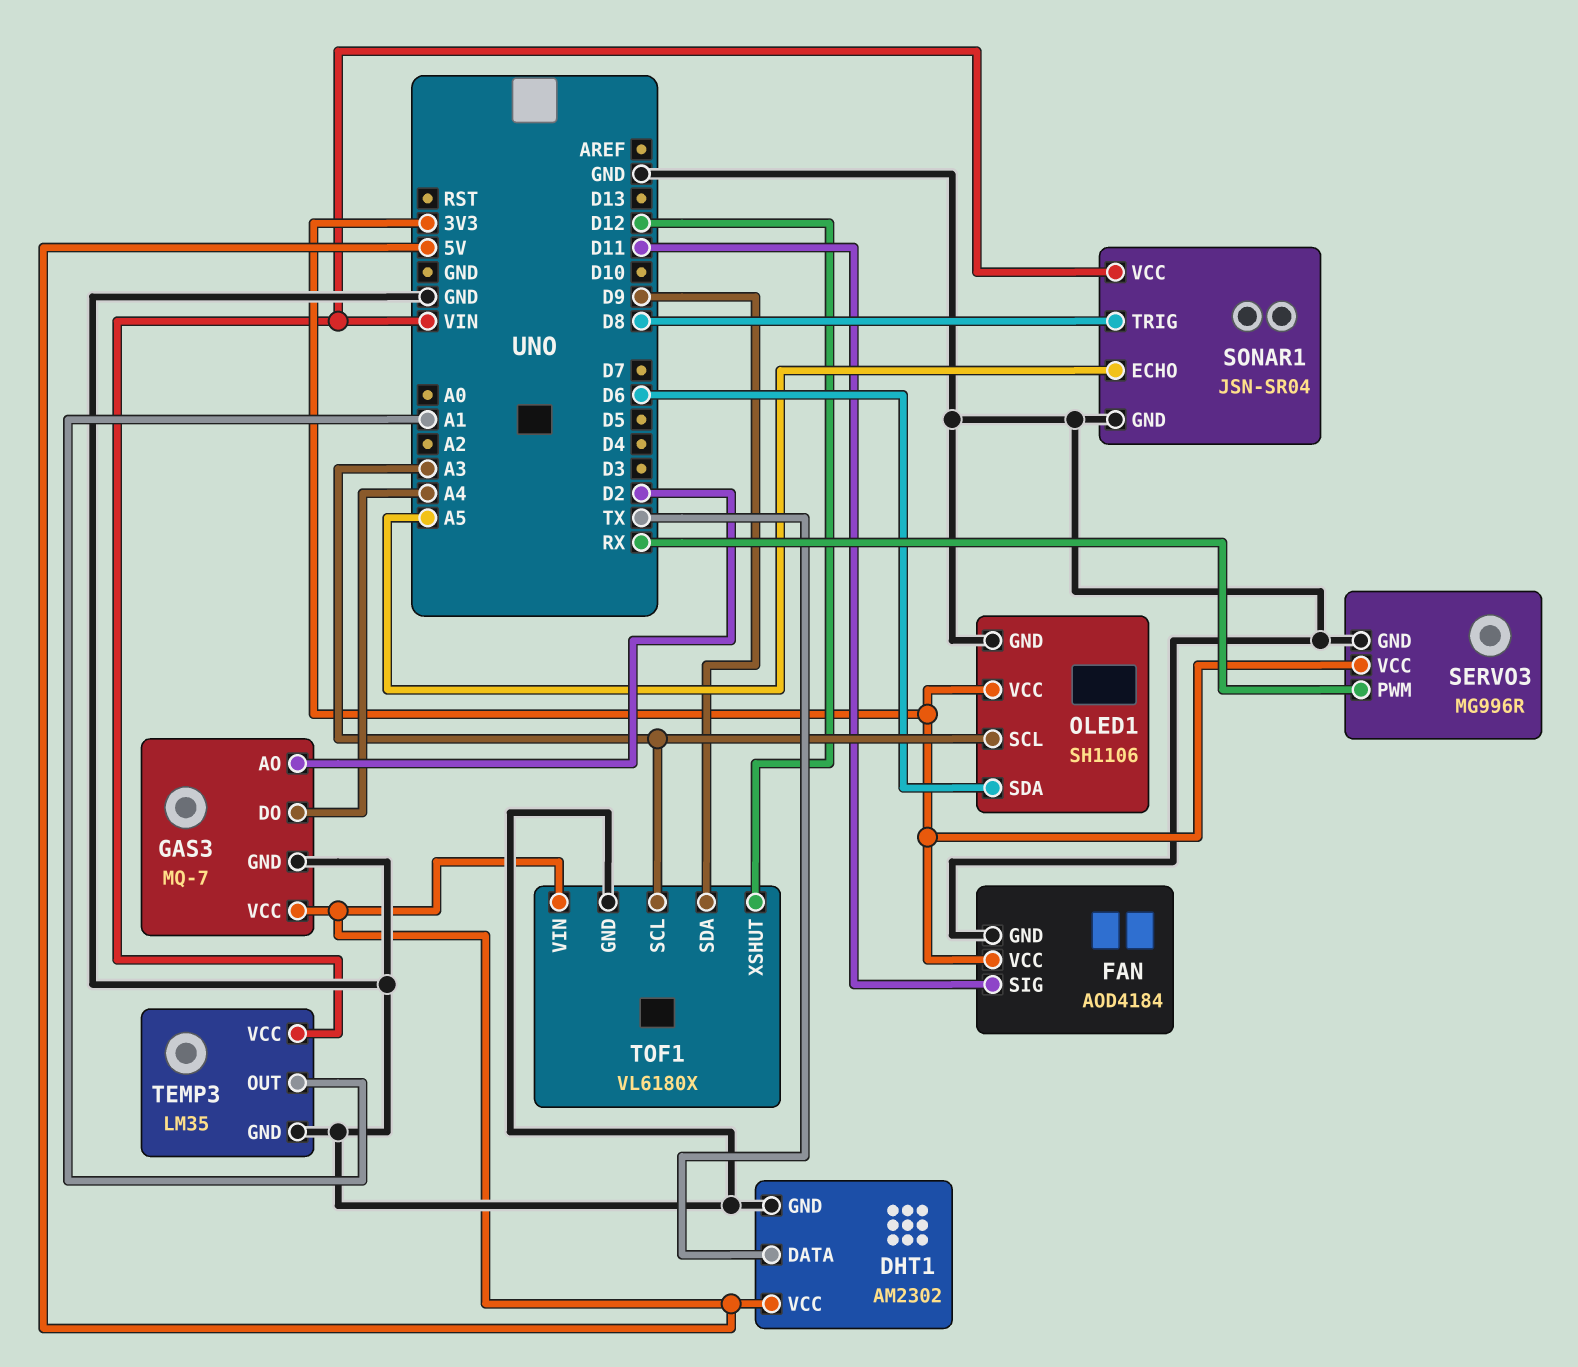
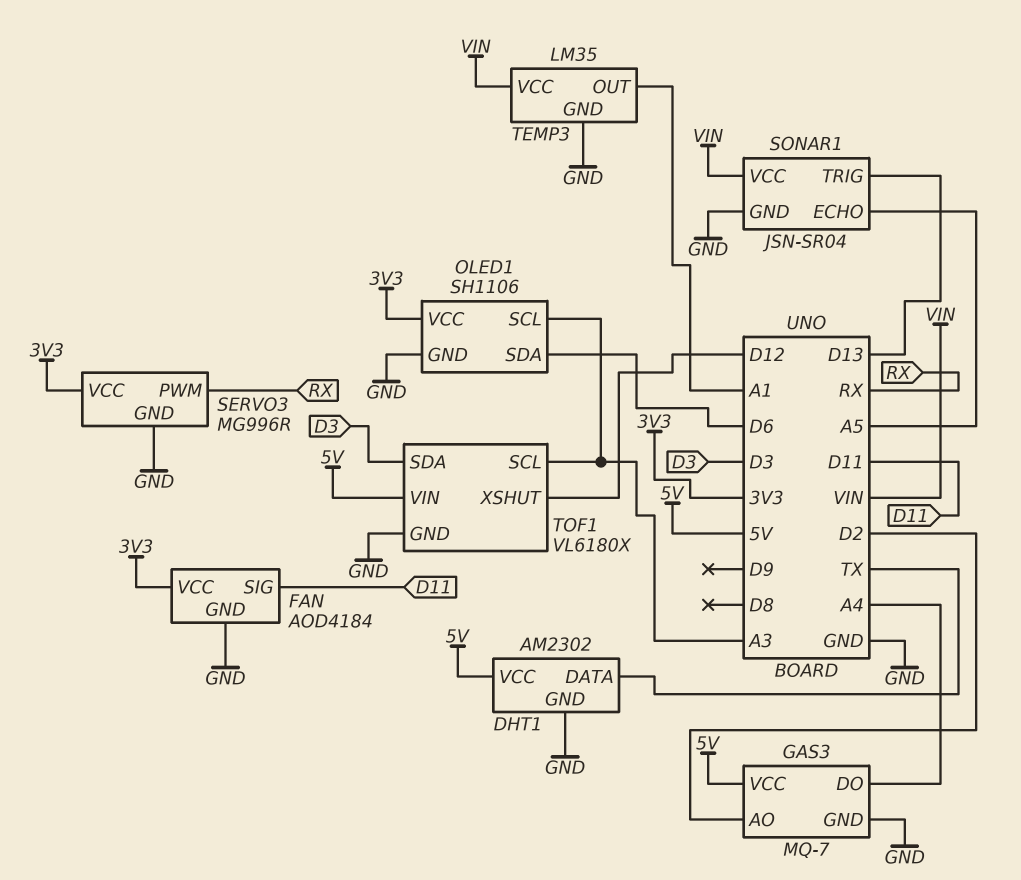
SONAR1 pin TRIG: D8 -> D13
TOF1 pin SDA: D9 -> D3

